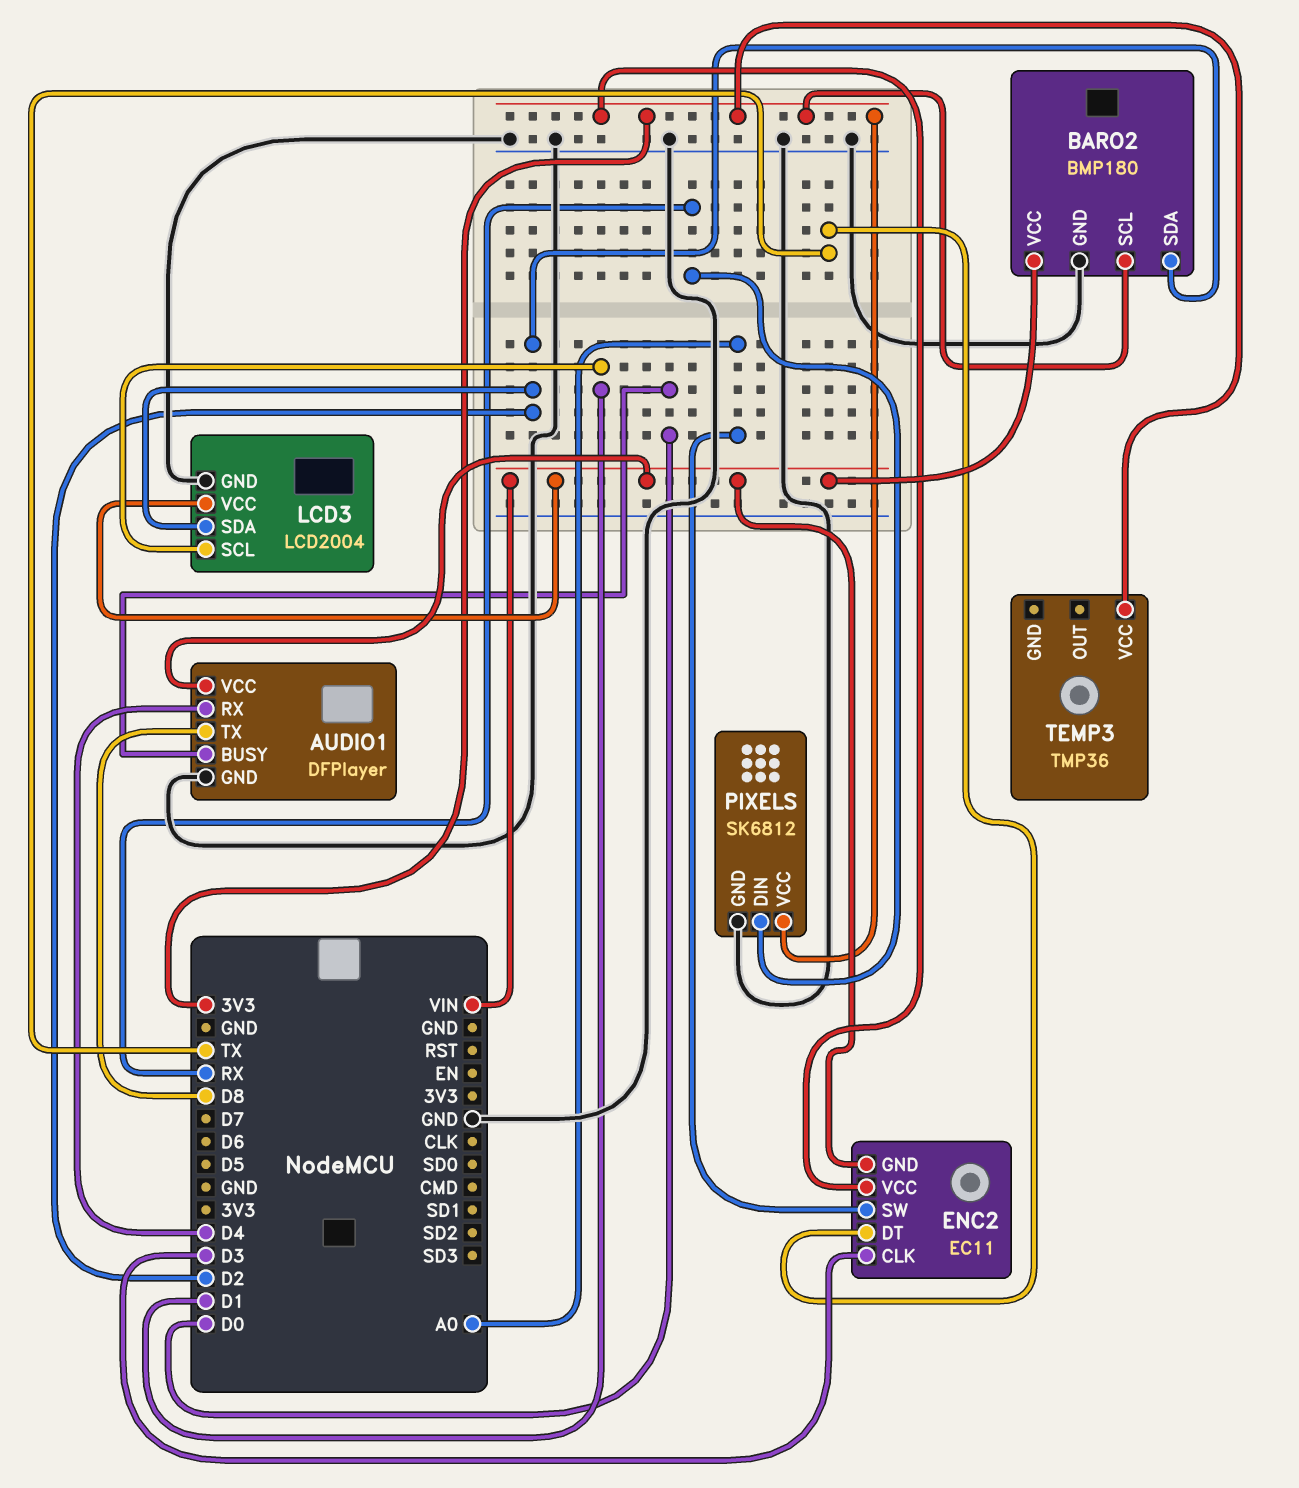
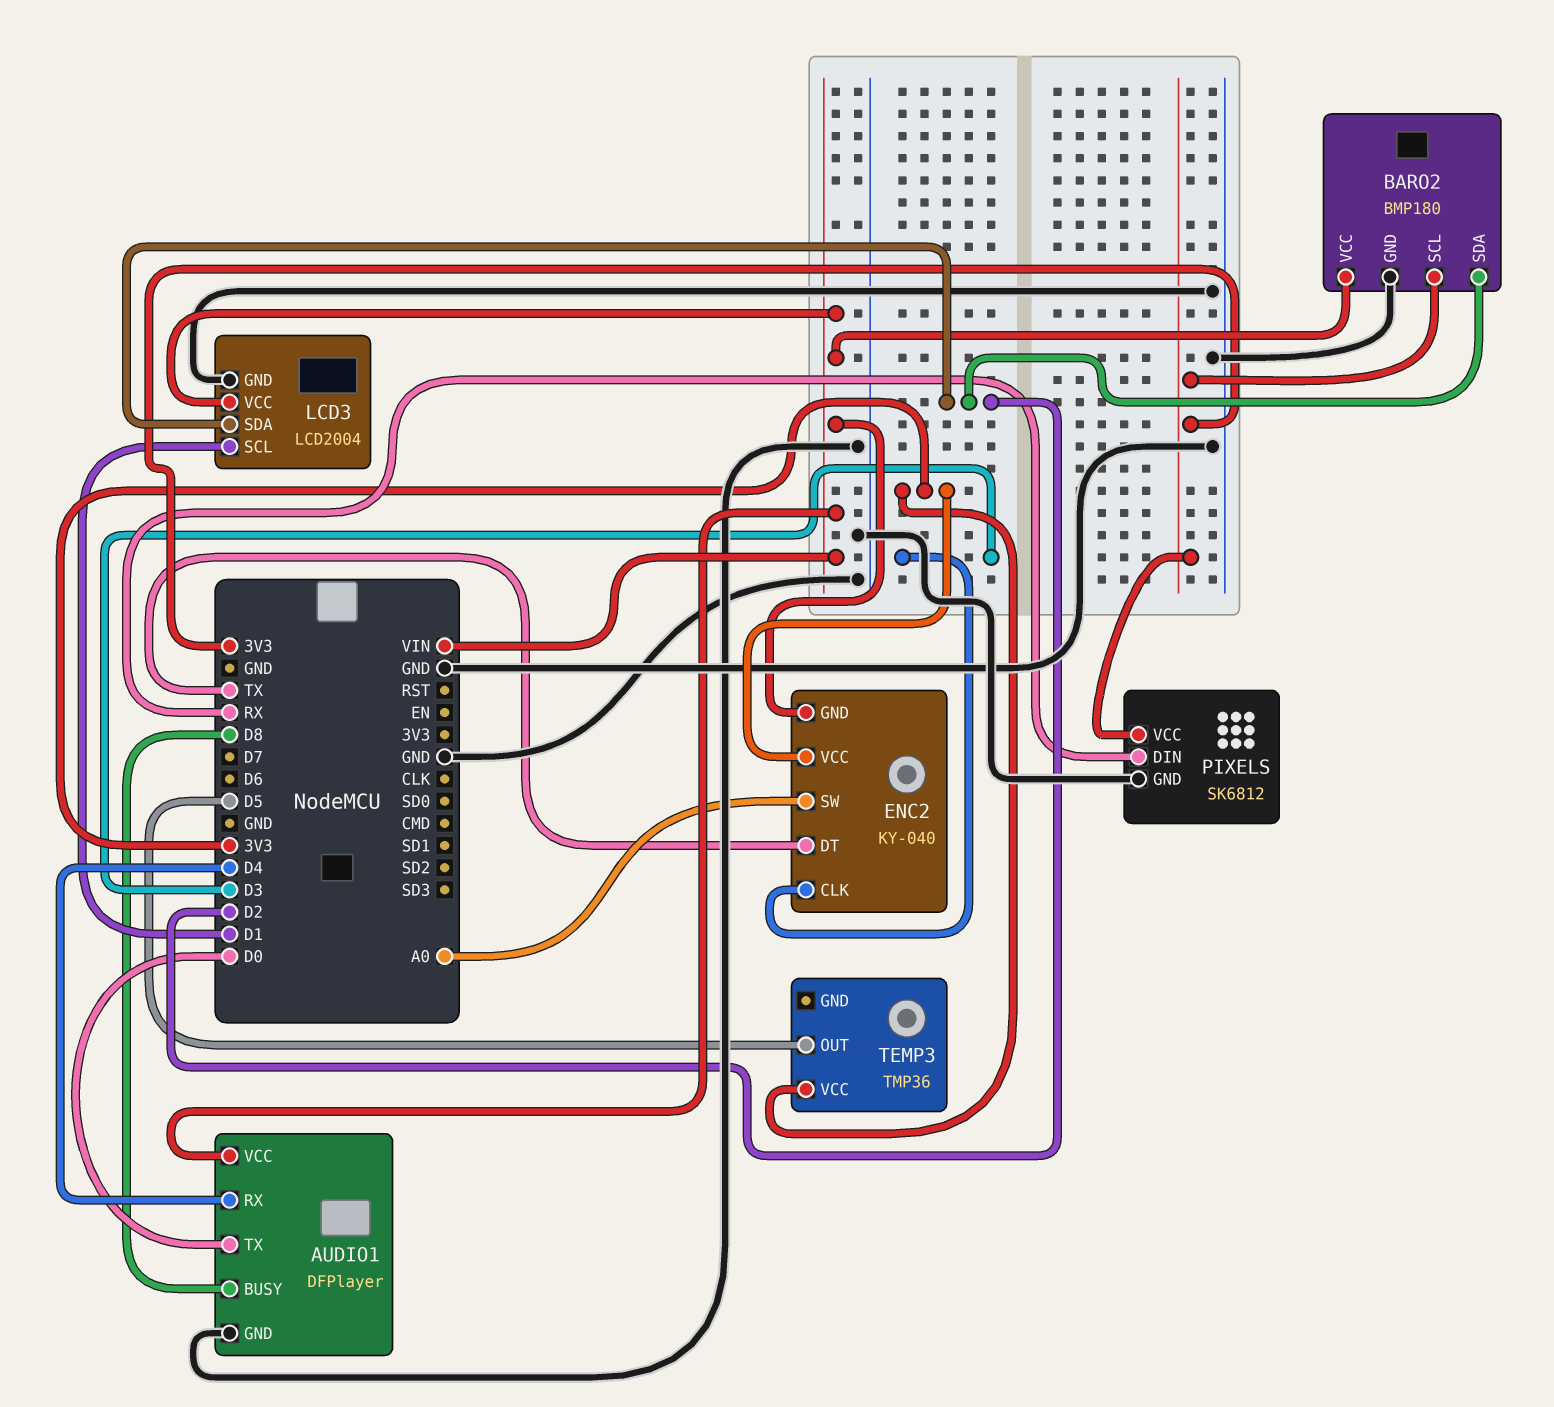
AUDIO1 pin BUSY: D0 -> D8
AUDIO1 pin TX: D8 -> D0
ENC2: EC11 -> KY-040
TEMP3 pin OUT: none -> D5

